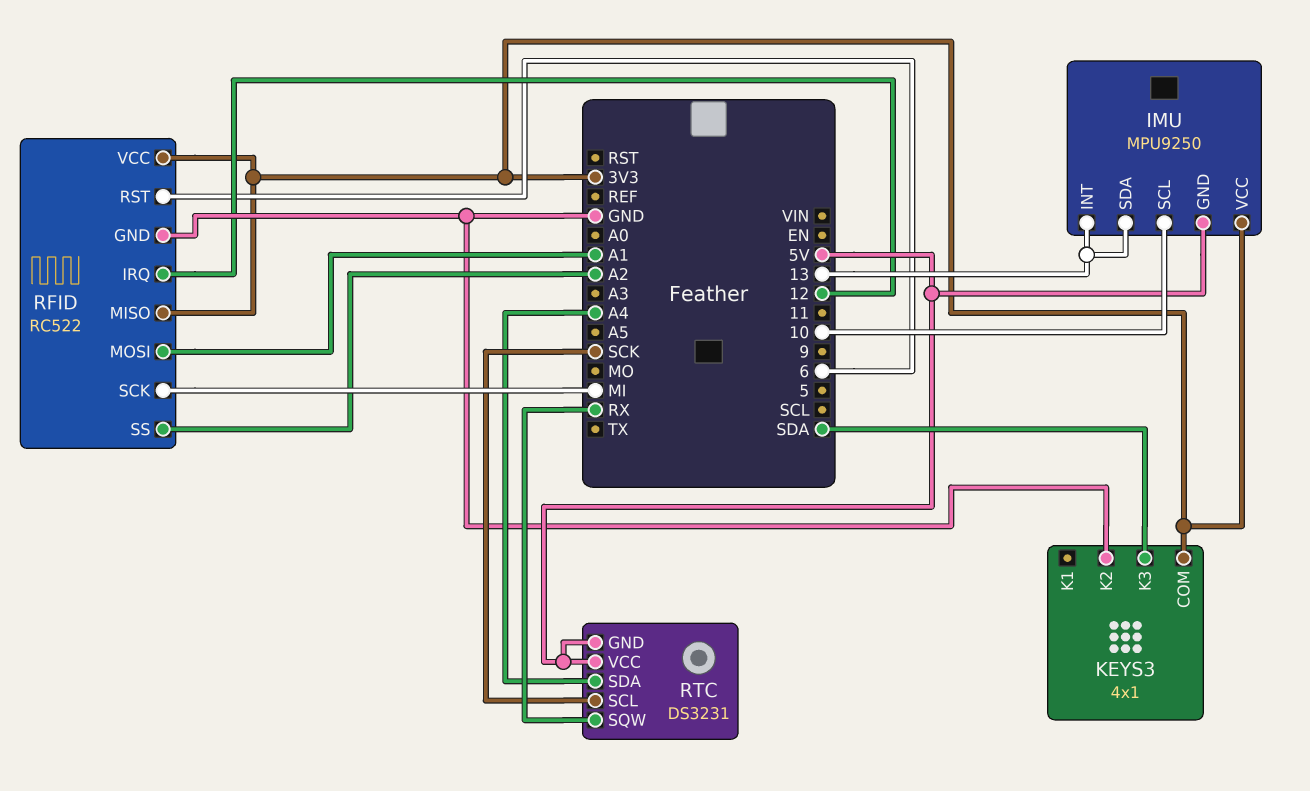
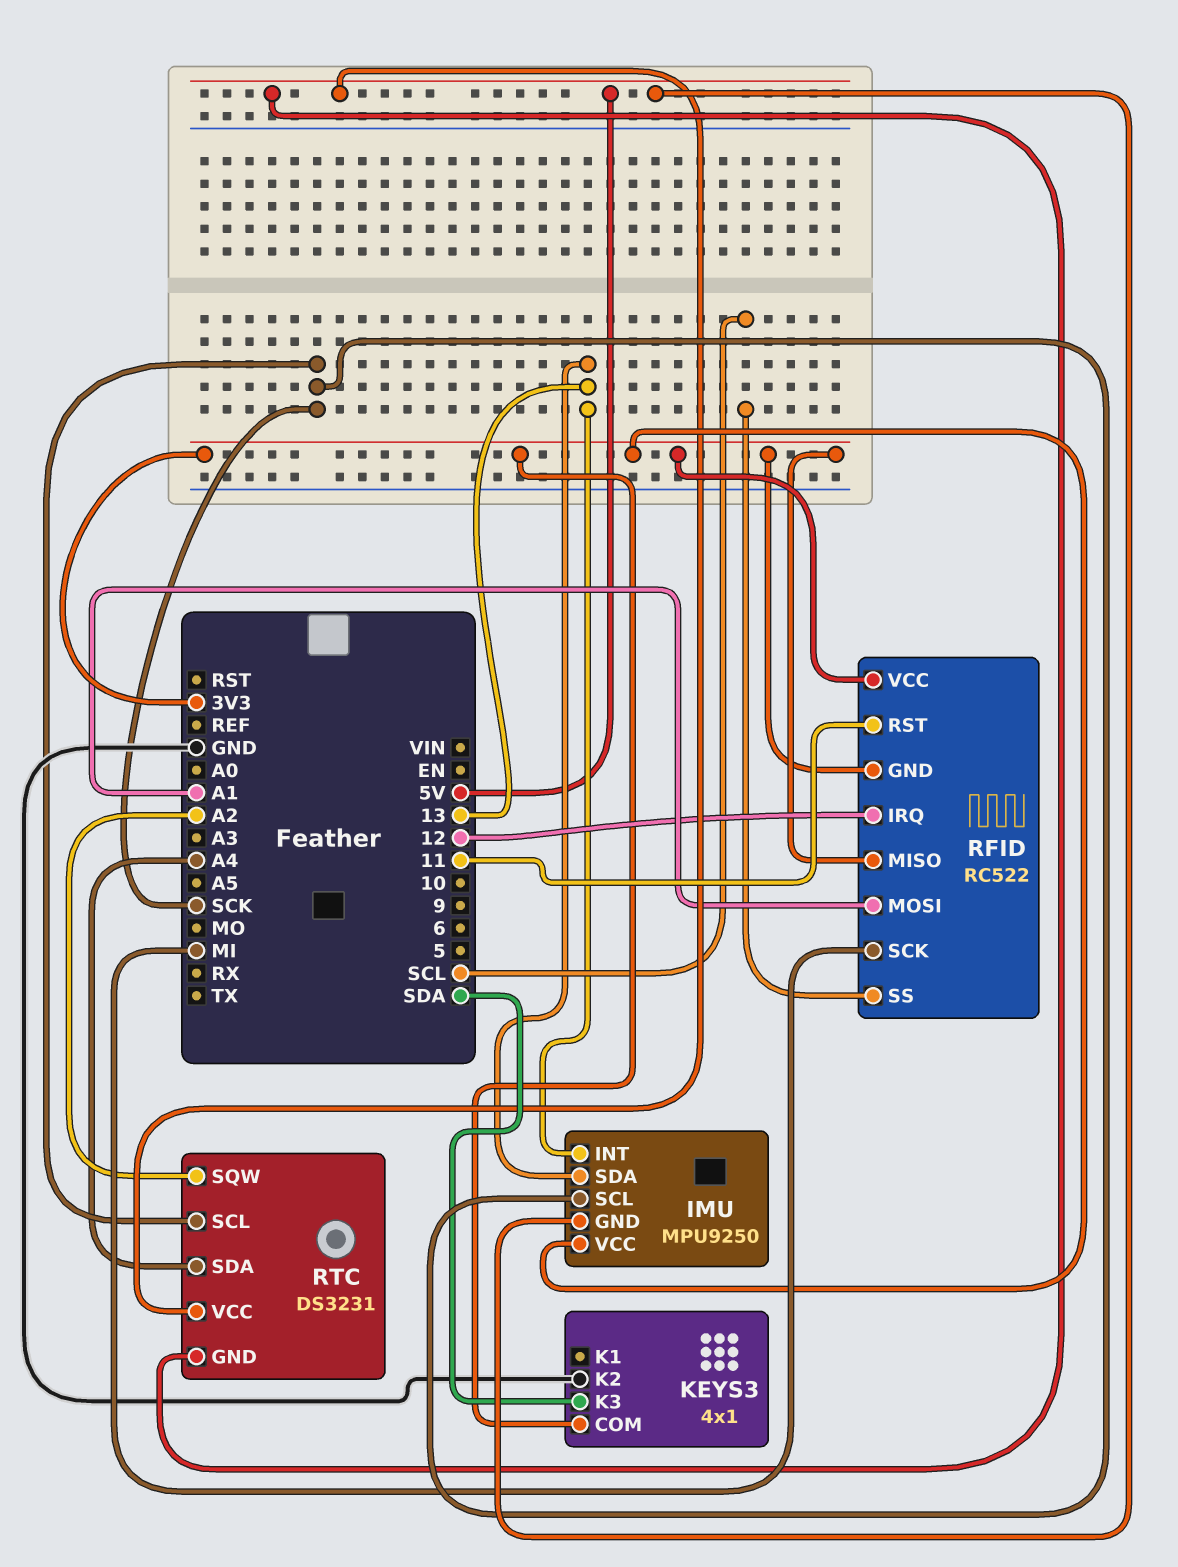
IMU pin SCL: 10 -> SCK
RFID pin GND: GND -> 3V3
RFID pin RST: 6 -> 11
RFID pin SS: A2 -> SCL
RTC pin SQW: RX -> A2

